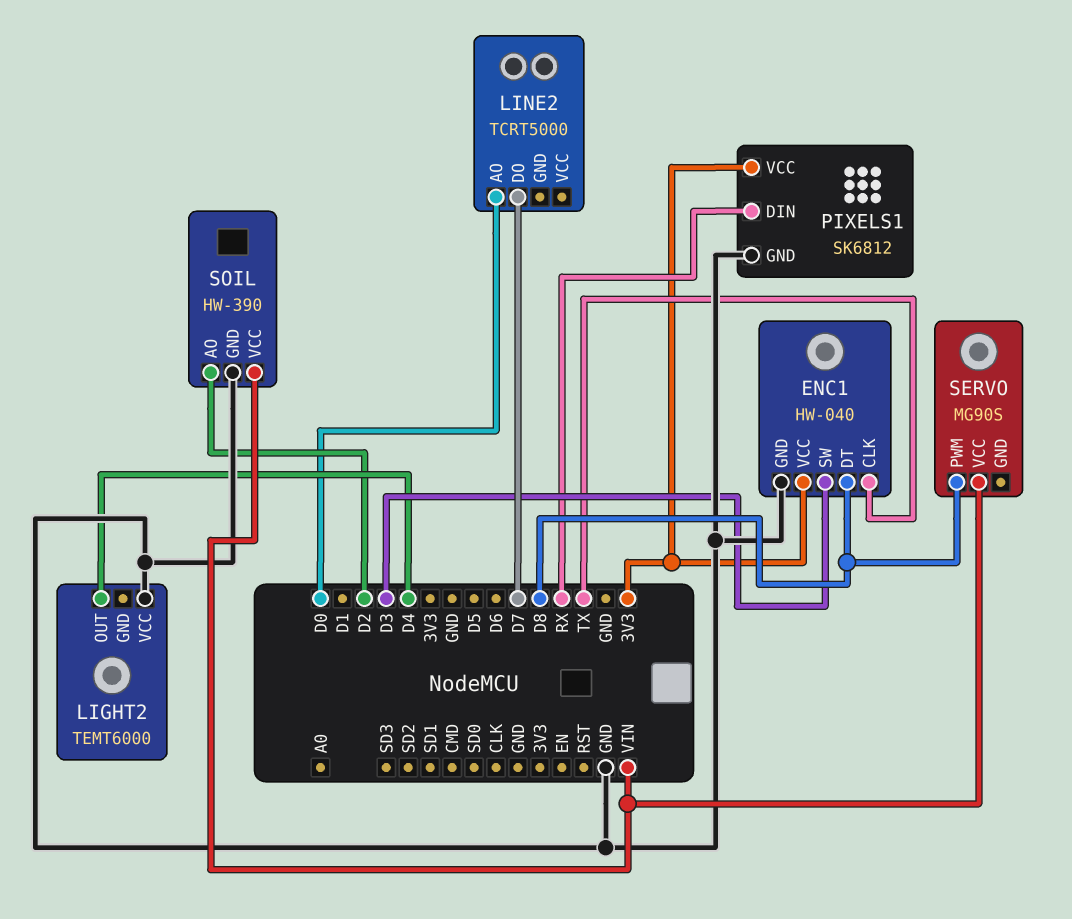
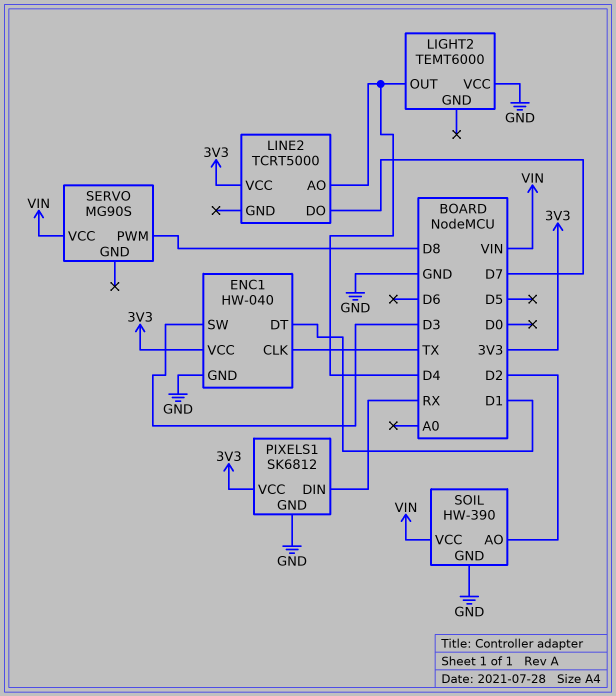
ENC1 pin DT: D8 -> D1
LINE2 pin AO: D0 -> D4
LINE2 pin VCC: none -> 3V3

